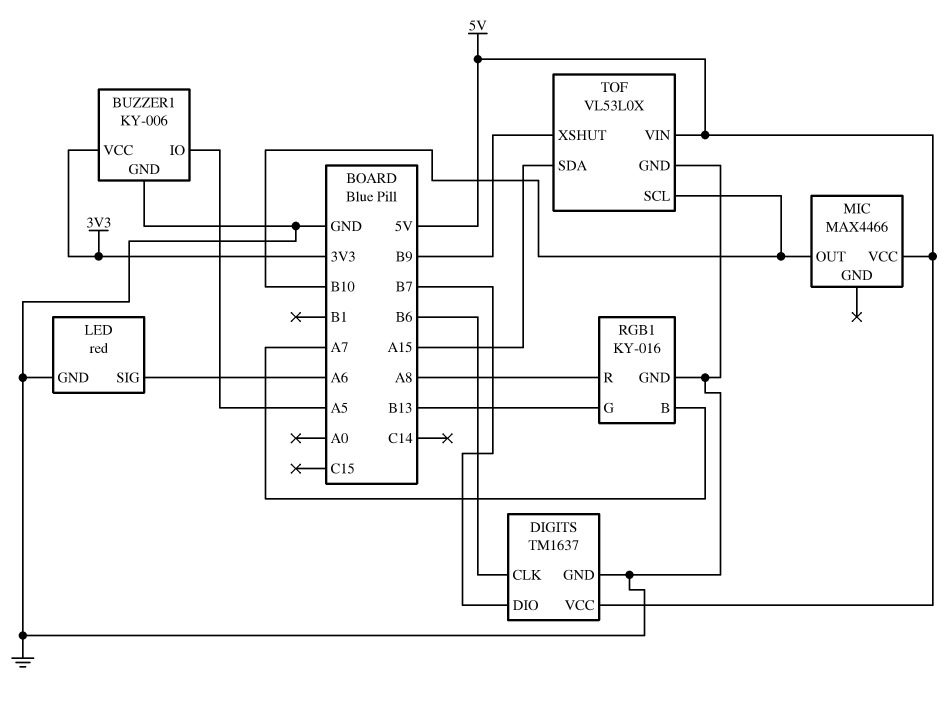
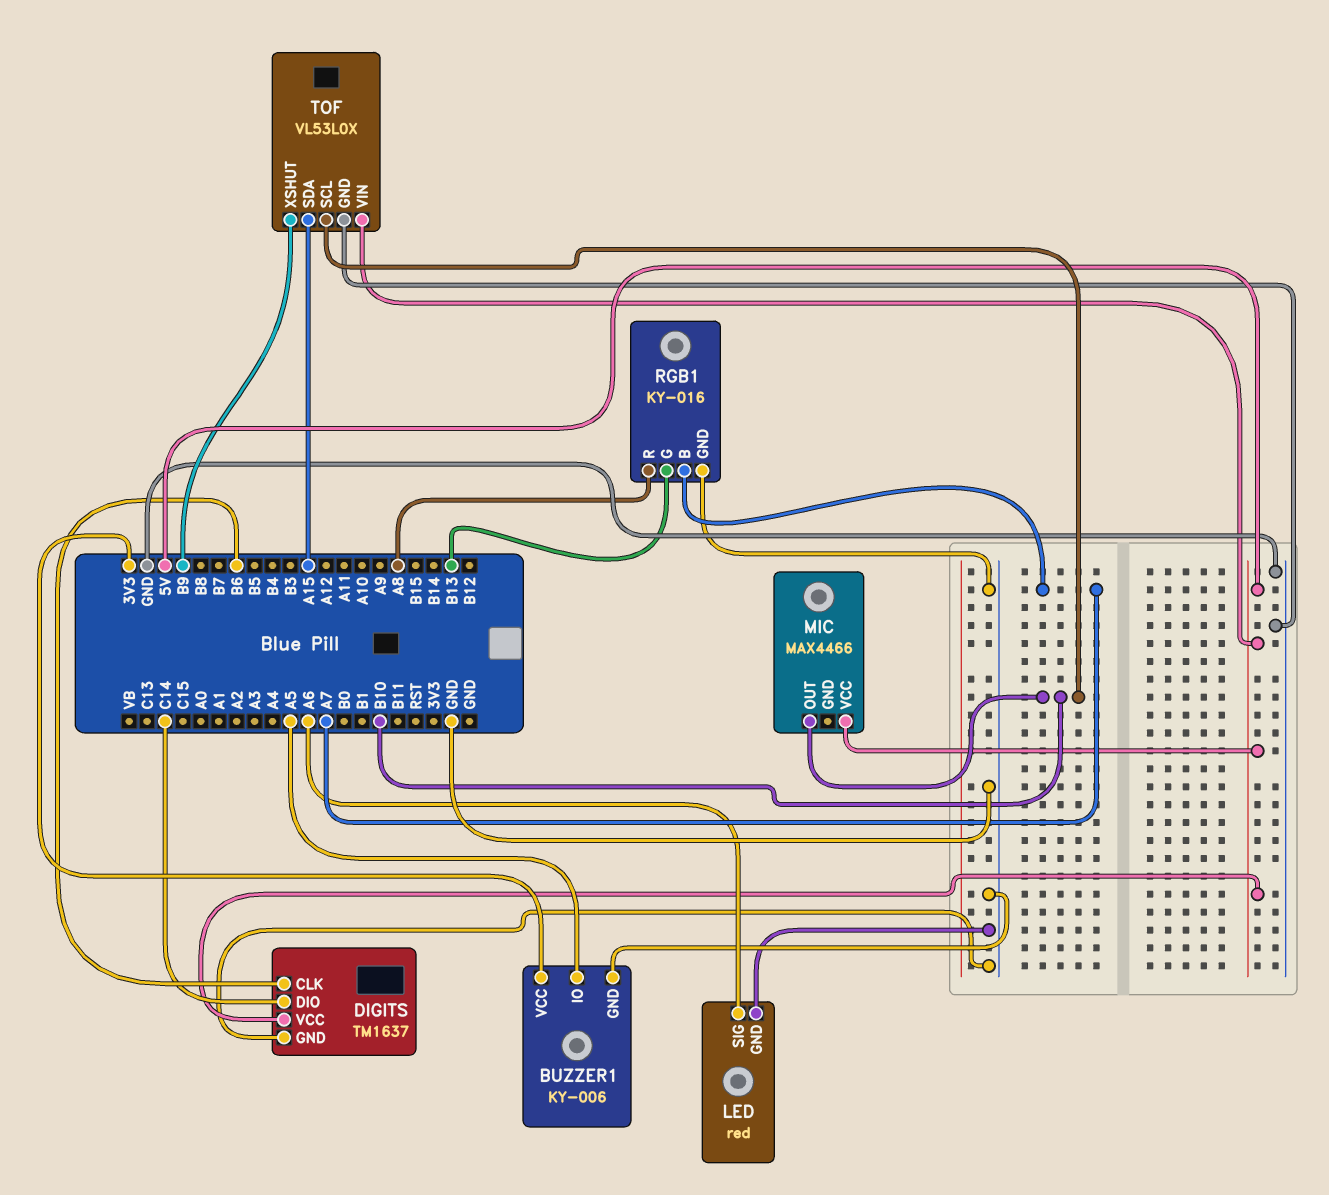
DIGITS pin DIO: B7 -> C14

